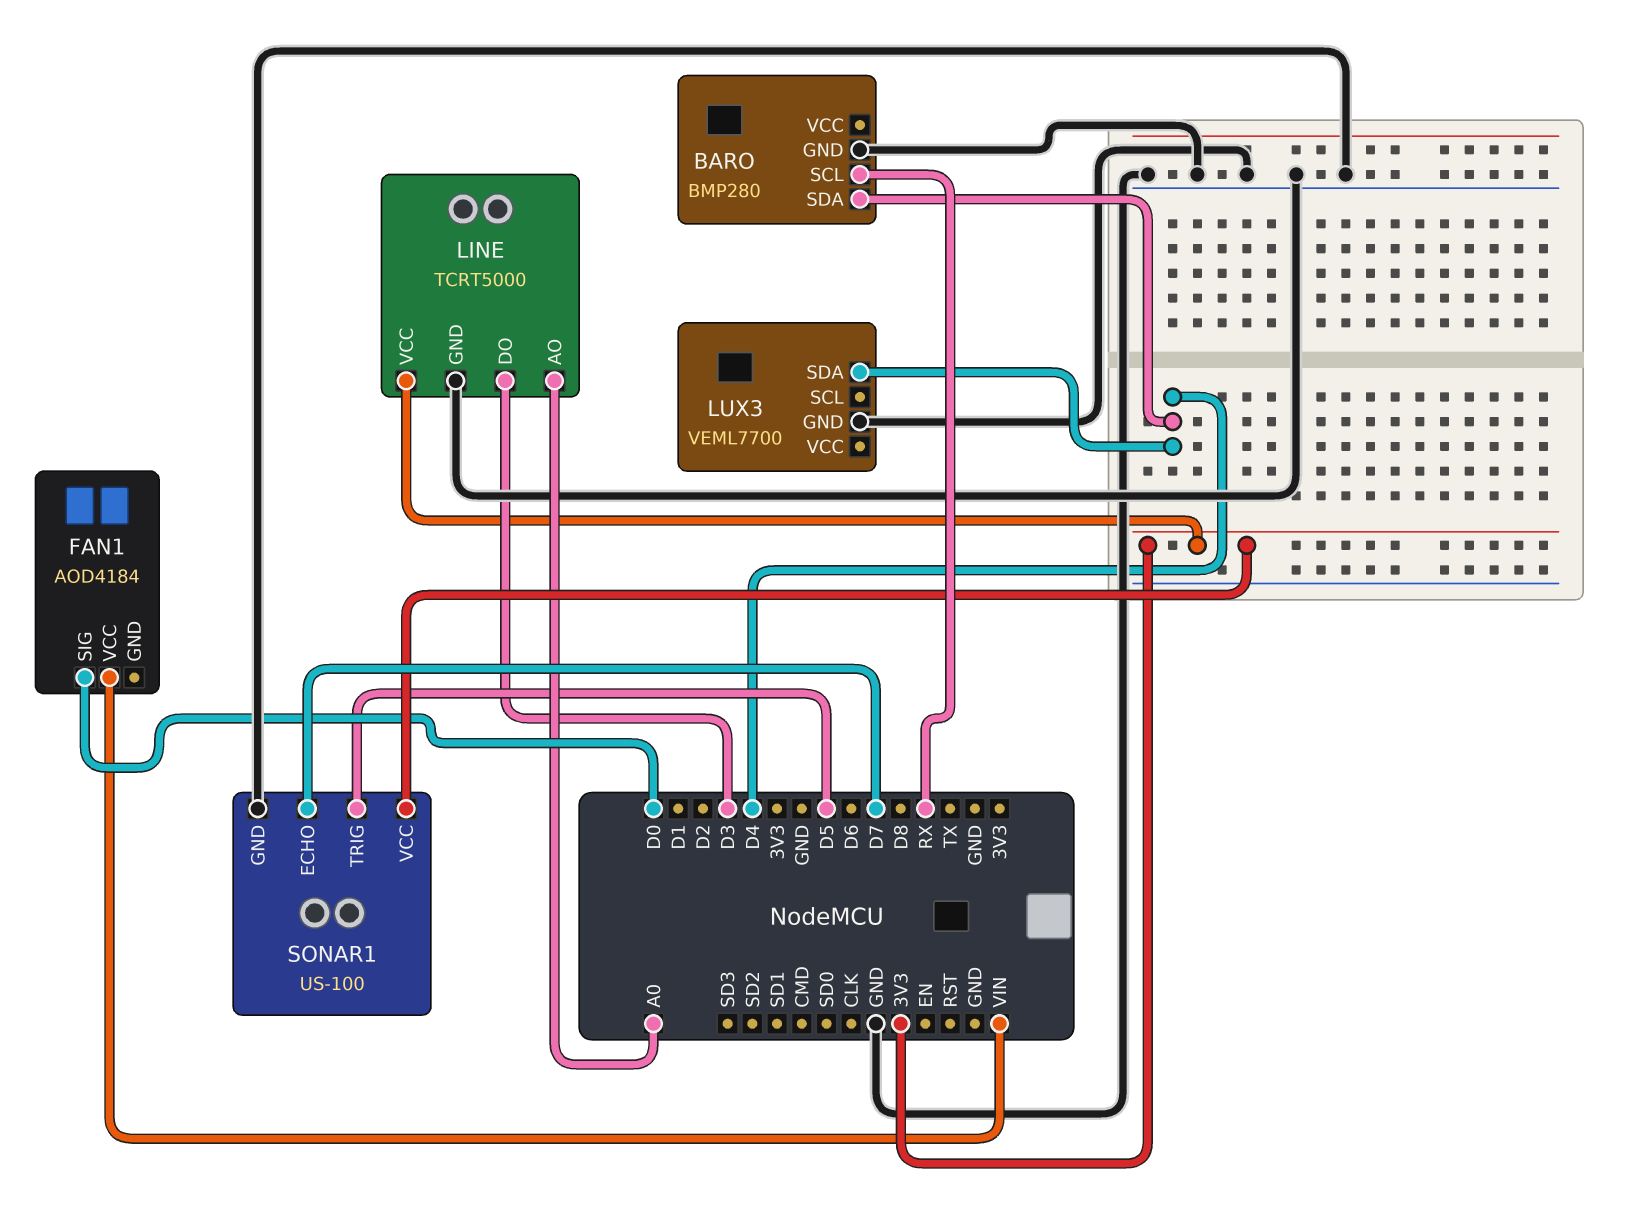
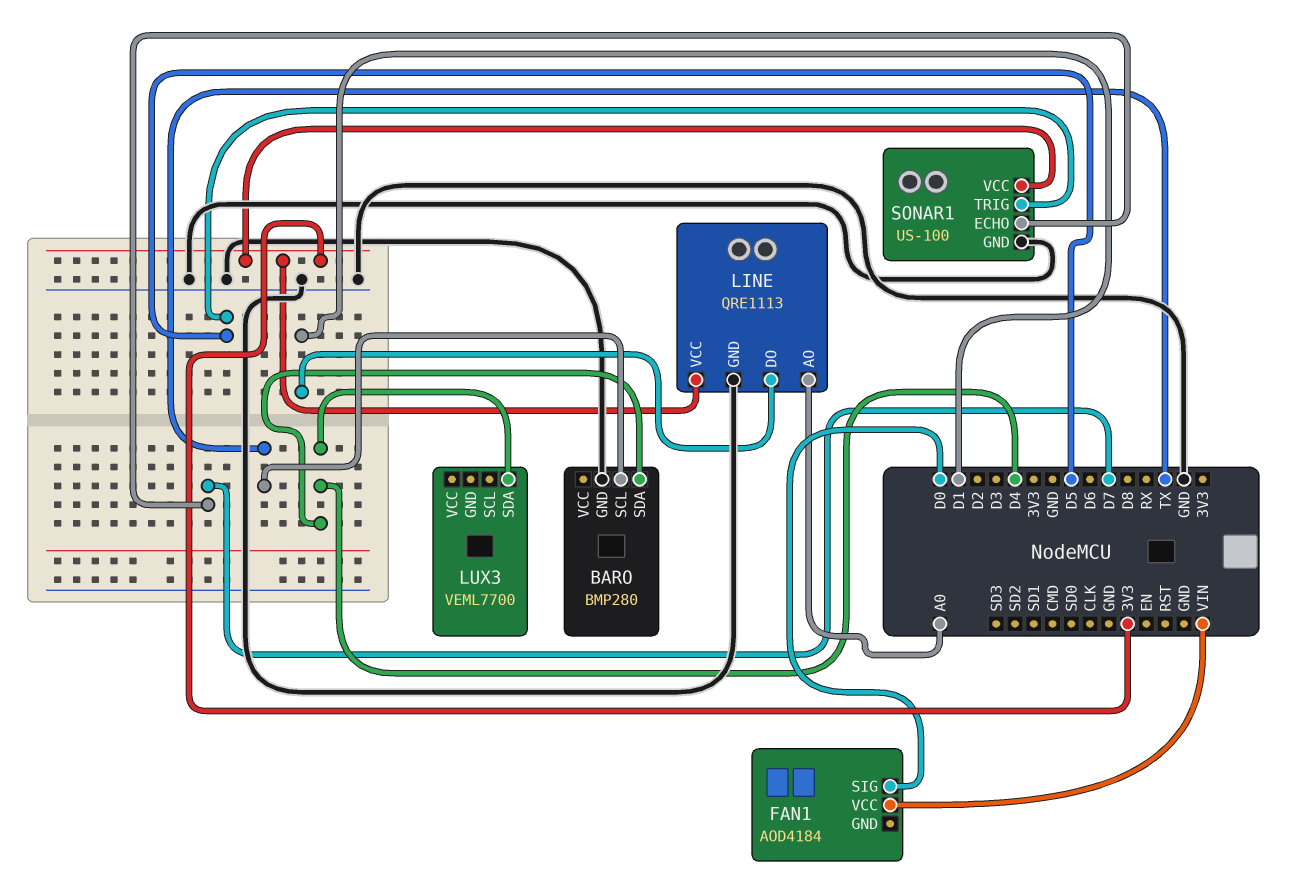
BARO pin SCL: RX -> TX
LINE: TCRT5000 -> QRE1113
LINE pin DO: D3 -> D1
LUX3 pin GND: GND -> none

